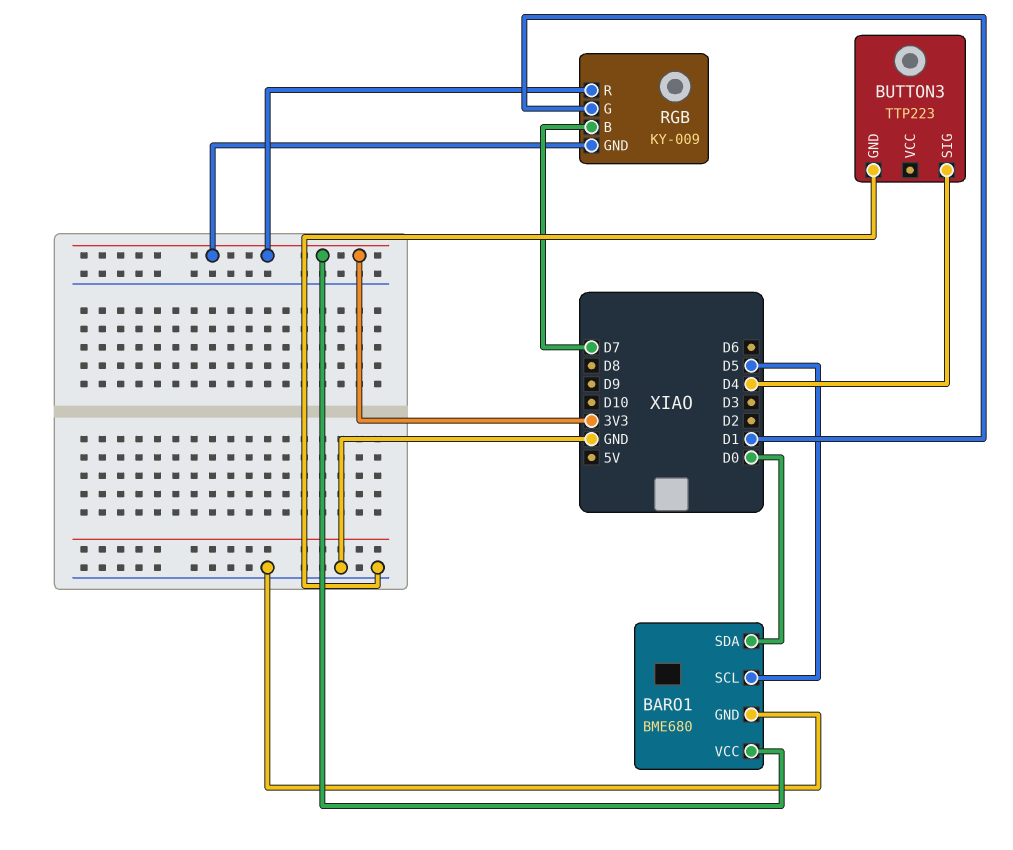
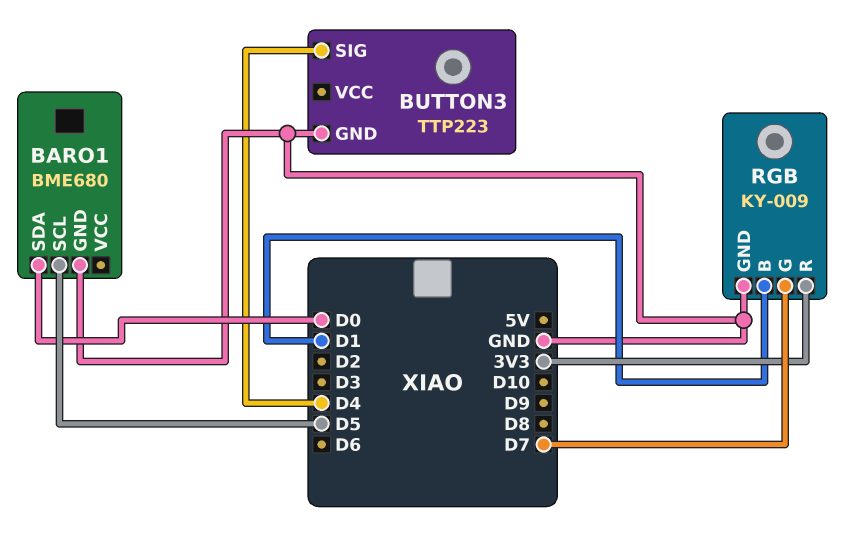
BARO1 pin VCC: 3V3 -> none
RGB pin B: D7 -> D1
RGB pin G: D1 -> D7
RGB pin GND: 3V3 -> GND

